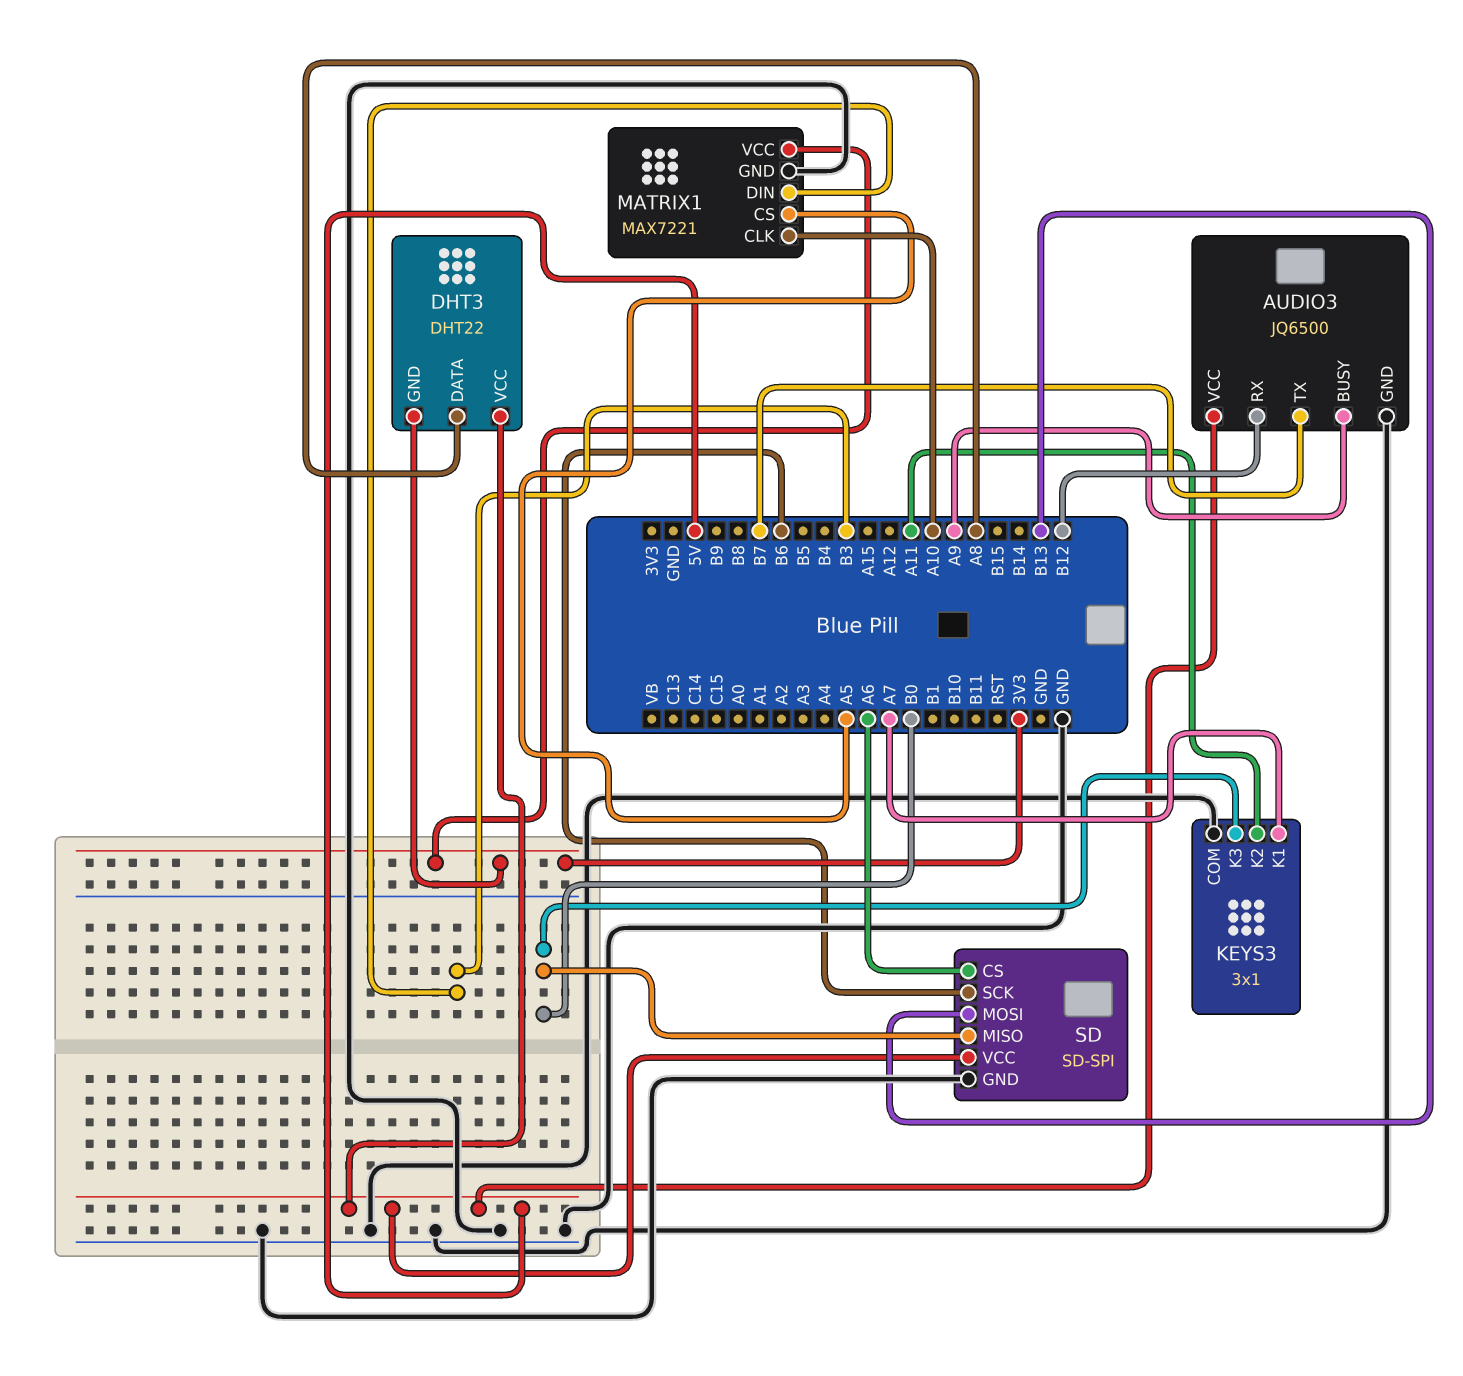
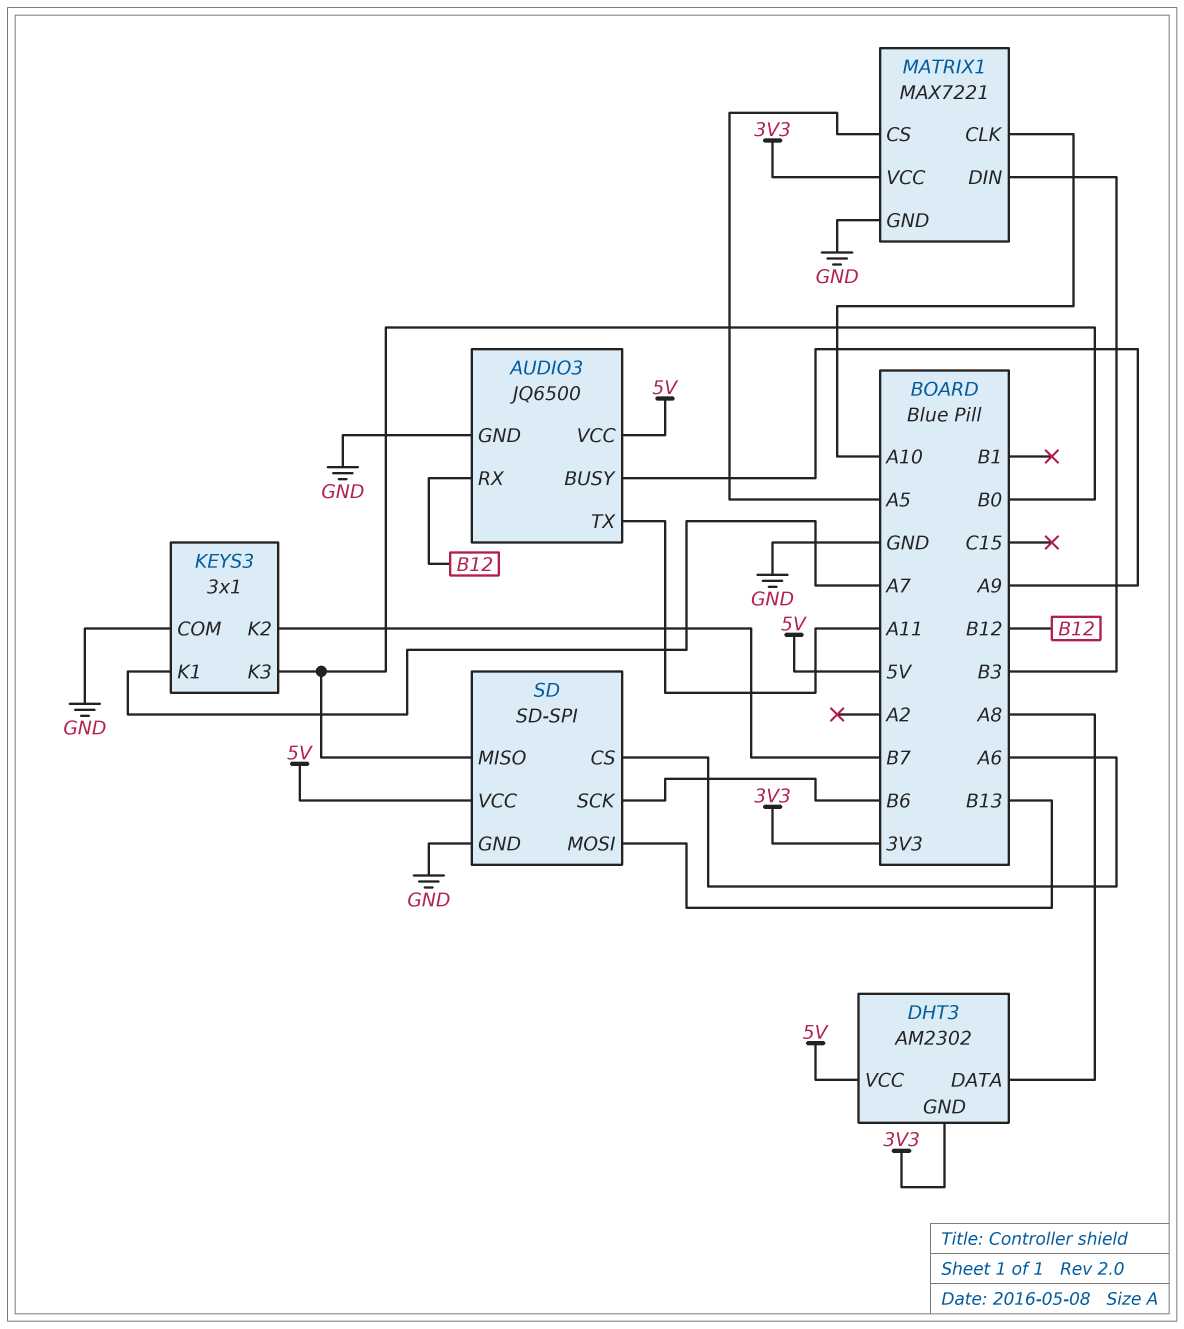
AUDIO3 pin TX: B7 -> A11
DHT3: DHT22 -> AM2302
KEYS3 pin K2: A11 -> B7

